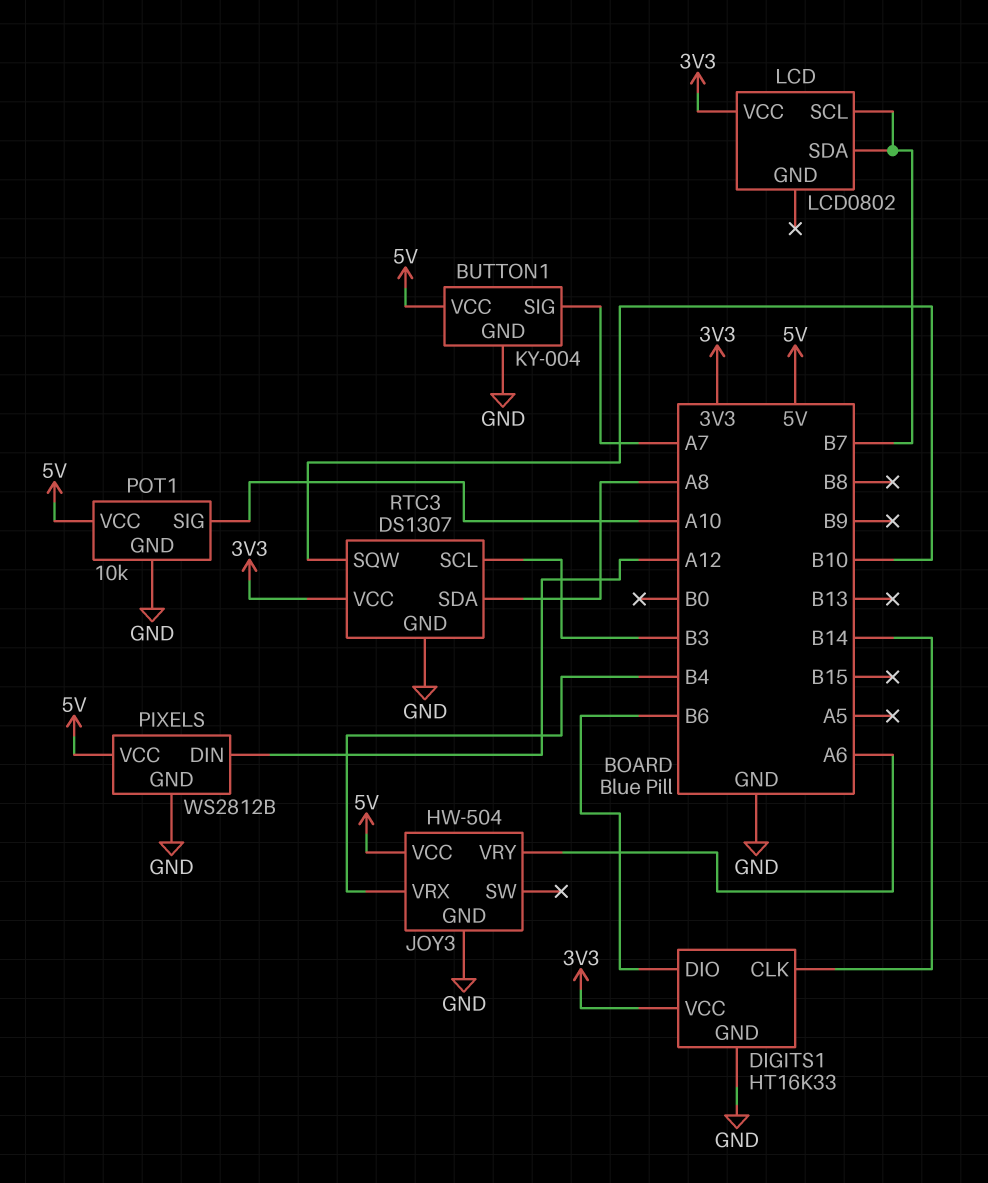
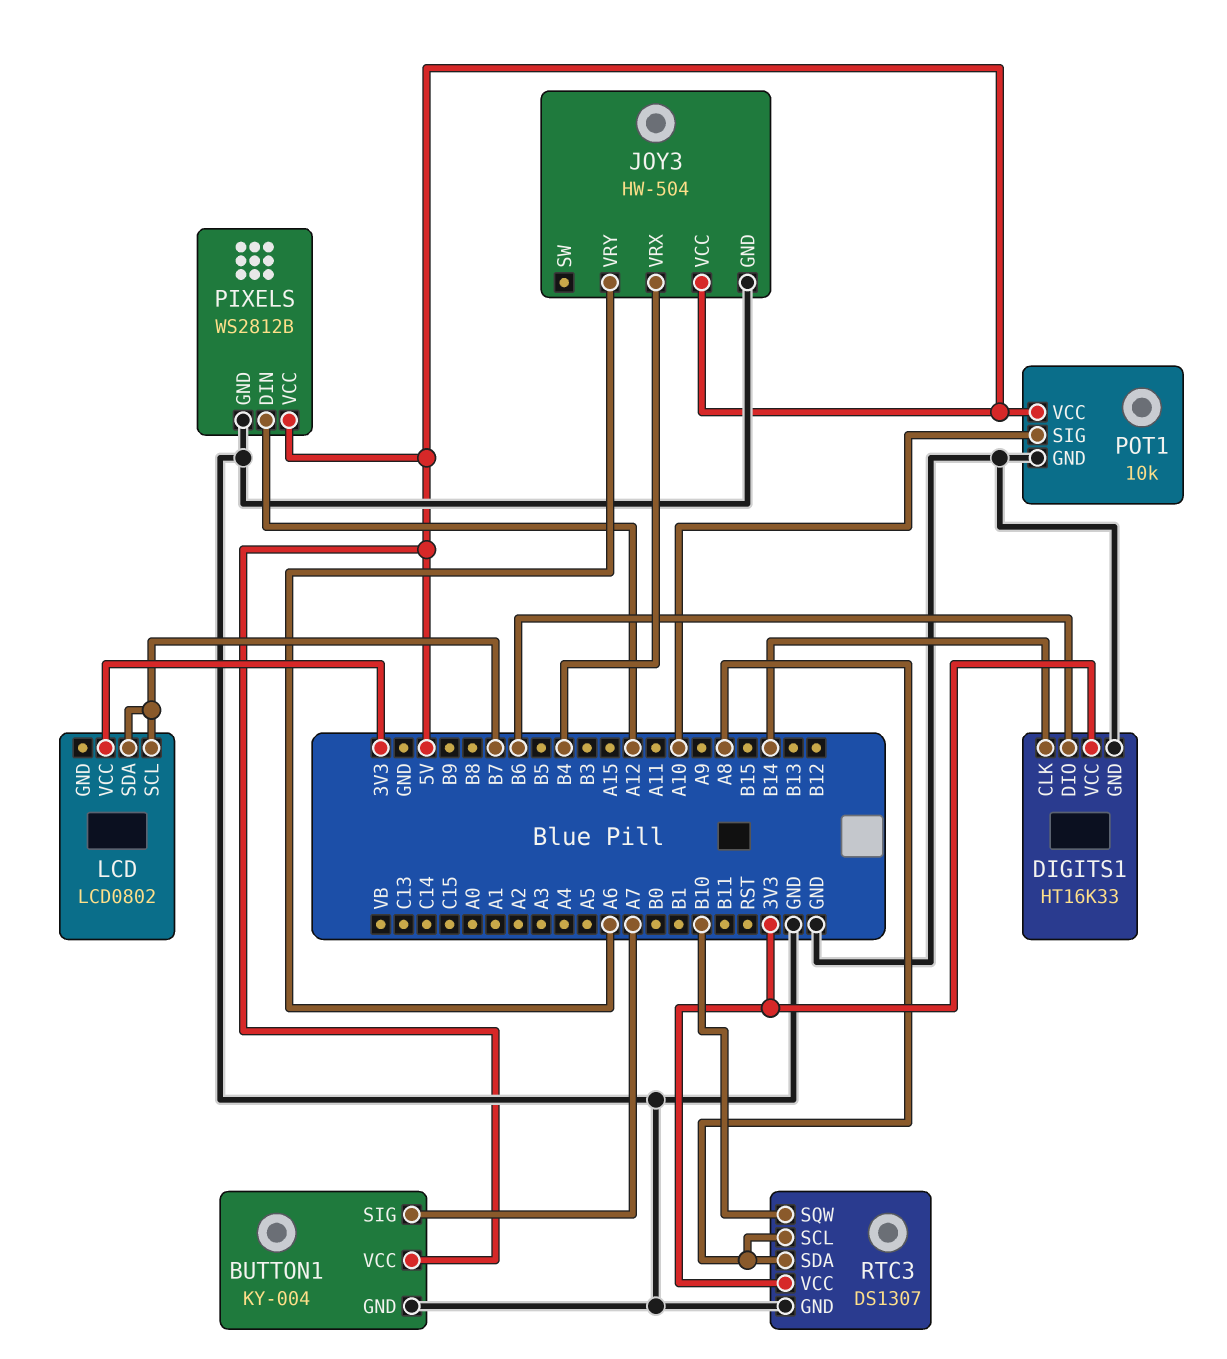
RTC3 pin SCL: B3 -> A8

